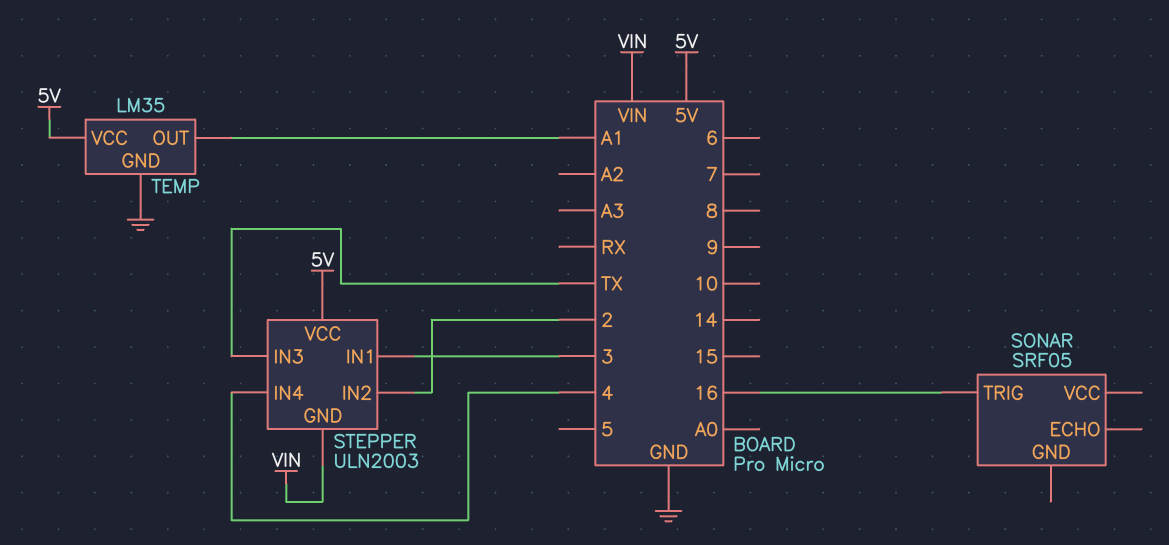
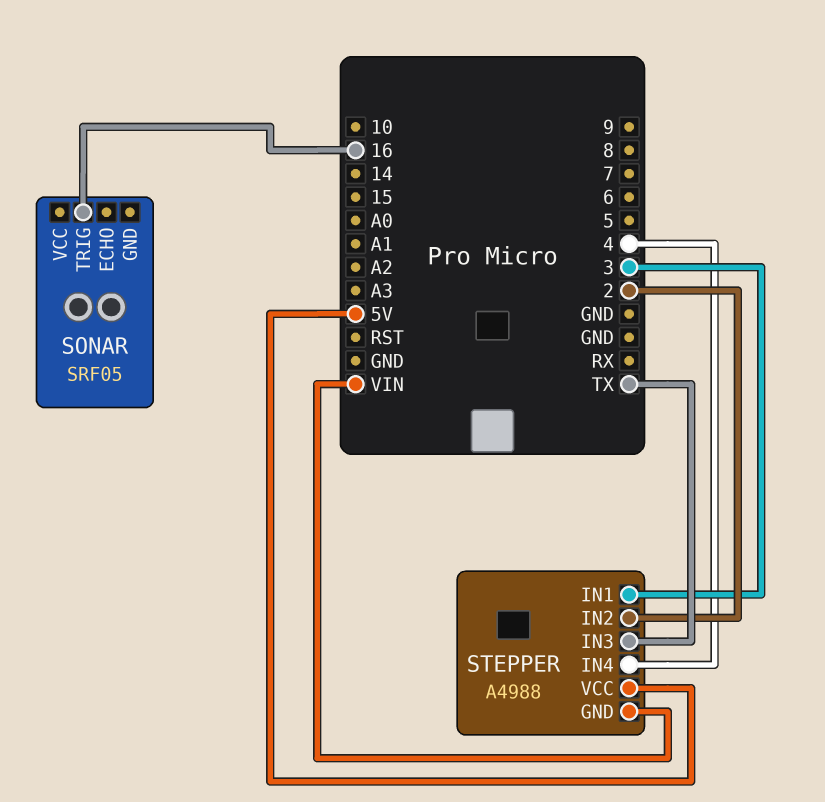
STEPPER: ULN2003 -> A4988
TEMP: LM35 -> none
TEMP pin GND: GND -> none
TEMP pin OUT: A1 -> none
TEMP pin VCC: 5V -> none

